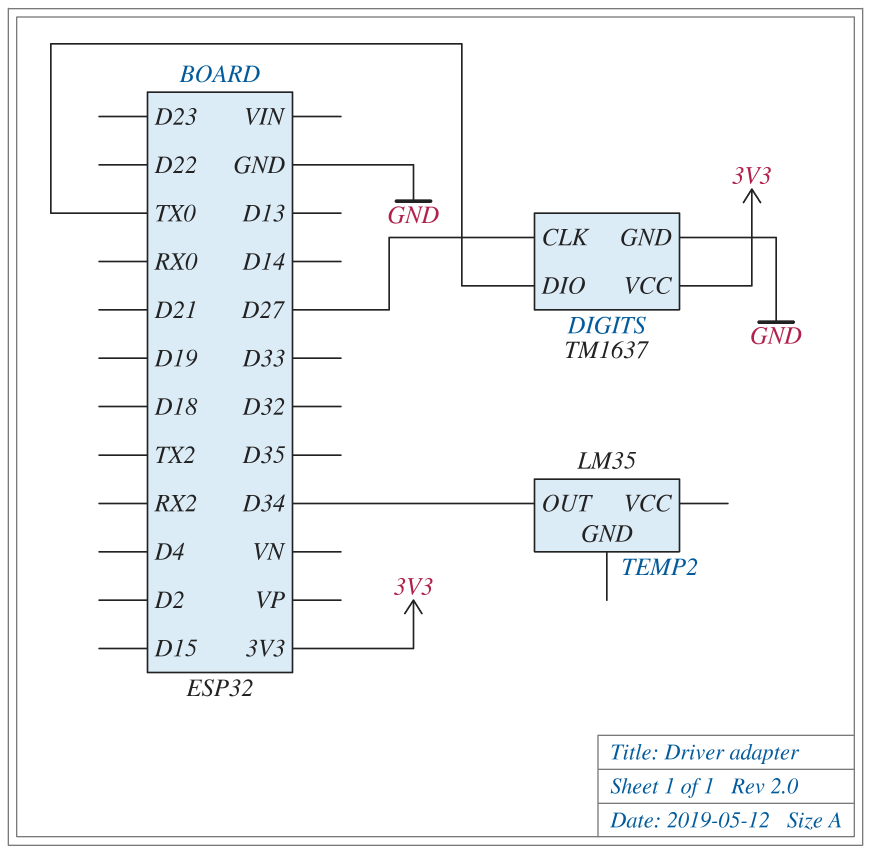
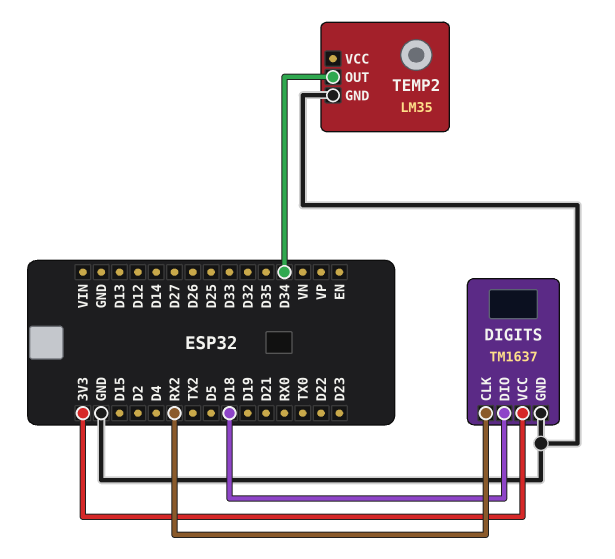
DIGITS pin CLK: D27 -> RX2
DIGITS pin DIO: TX0 -> D18
TEMP2 pin GND: none -> GND

